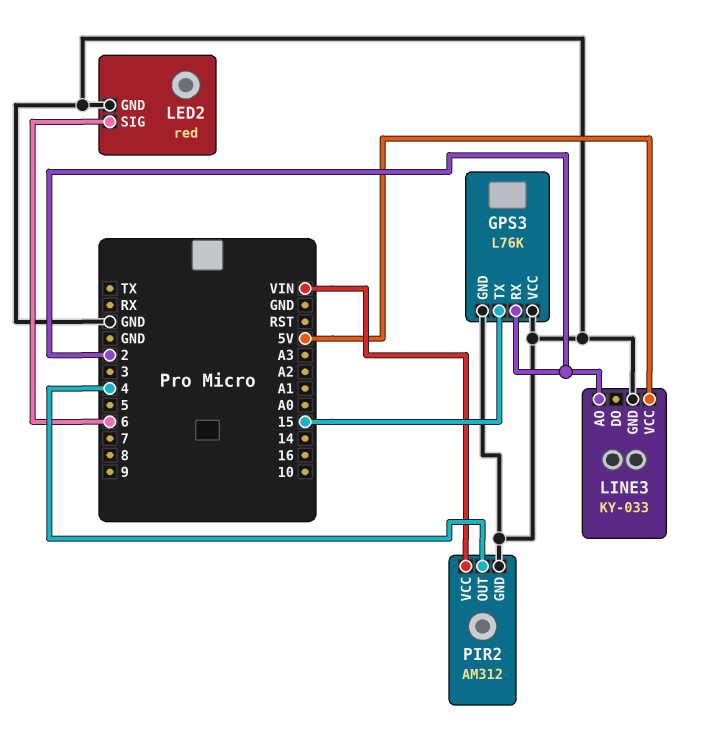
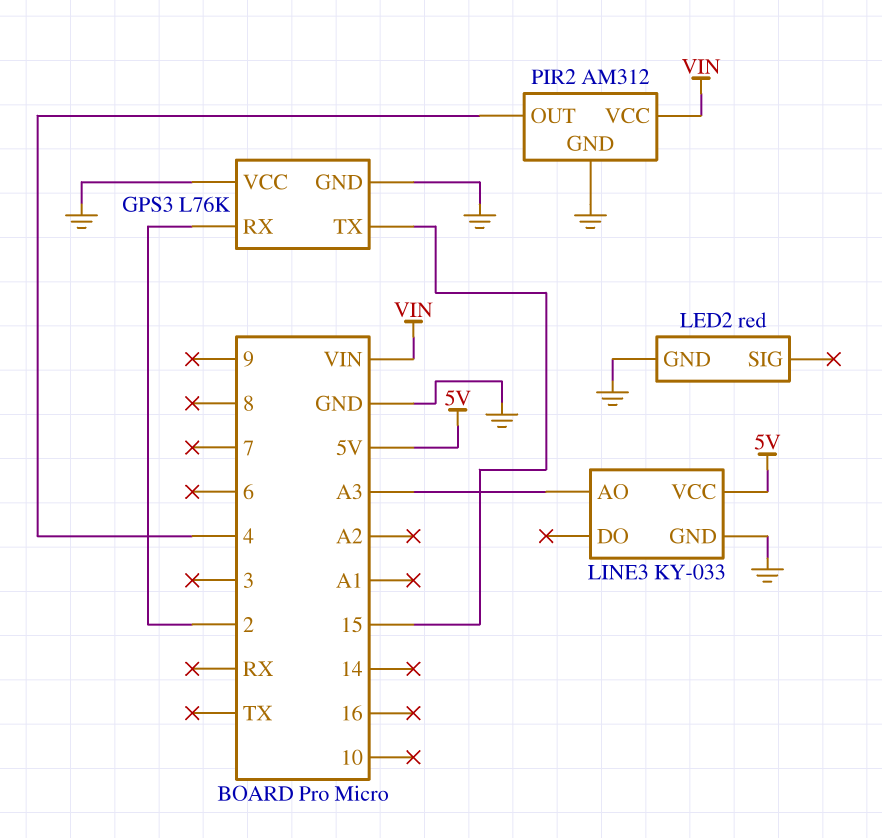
LED2 pin SIG: 6 -> none
LINE3 pin AO: 2 -> A3

